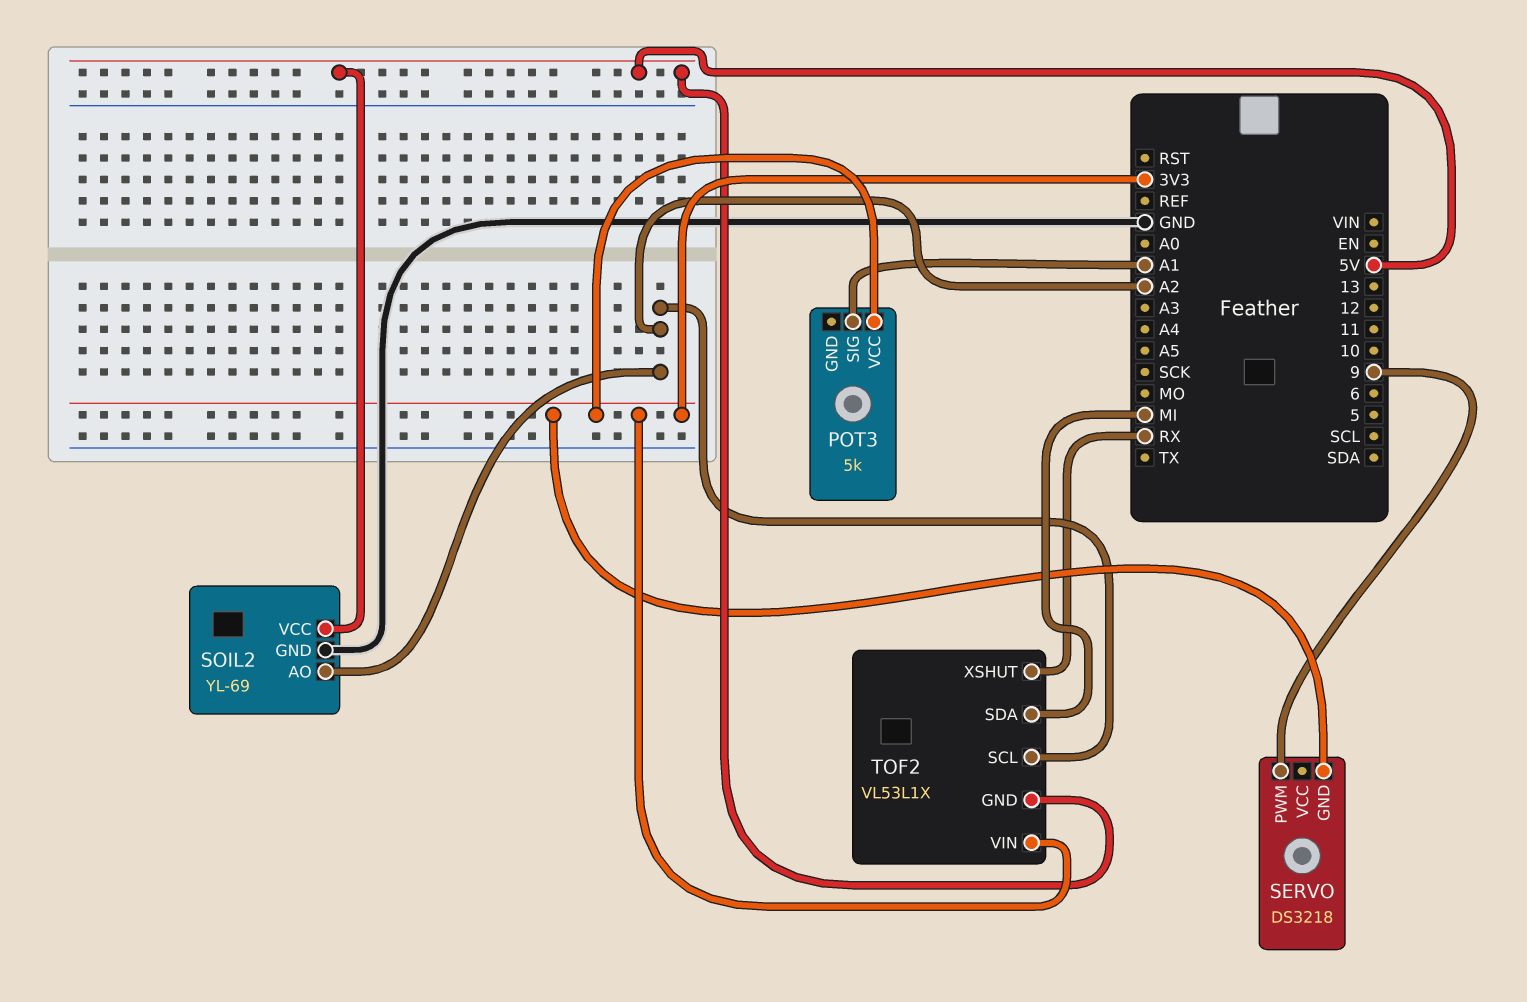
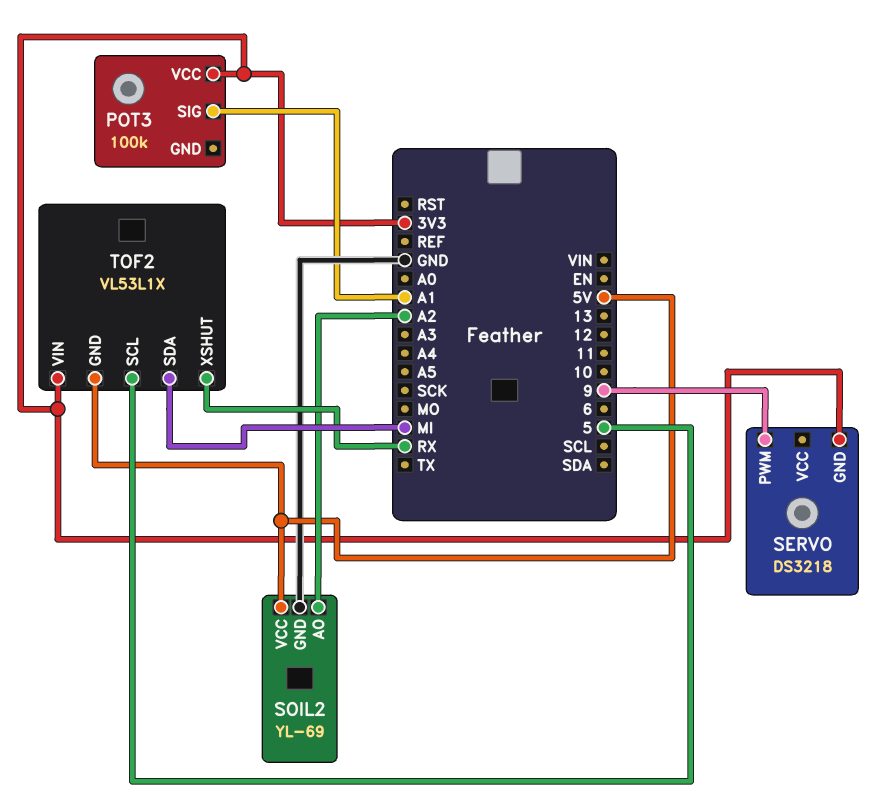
POT3: 5k -> 100k
TOF2 pin SCL: A2 -> 5

